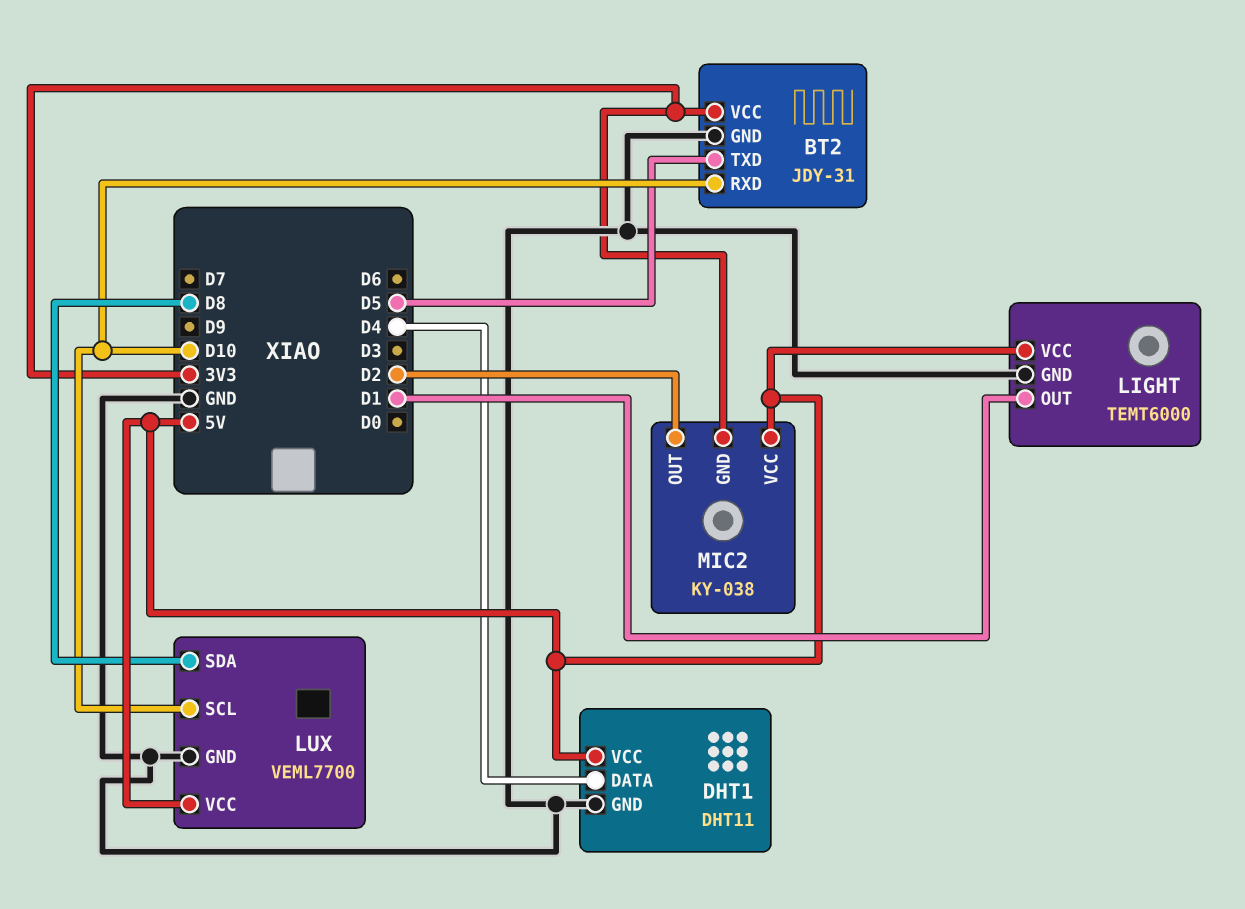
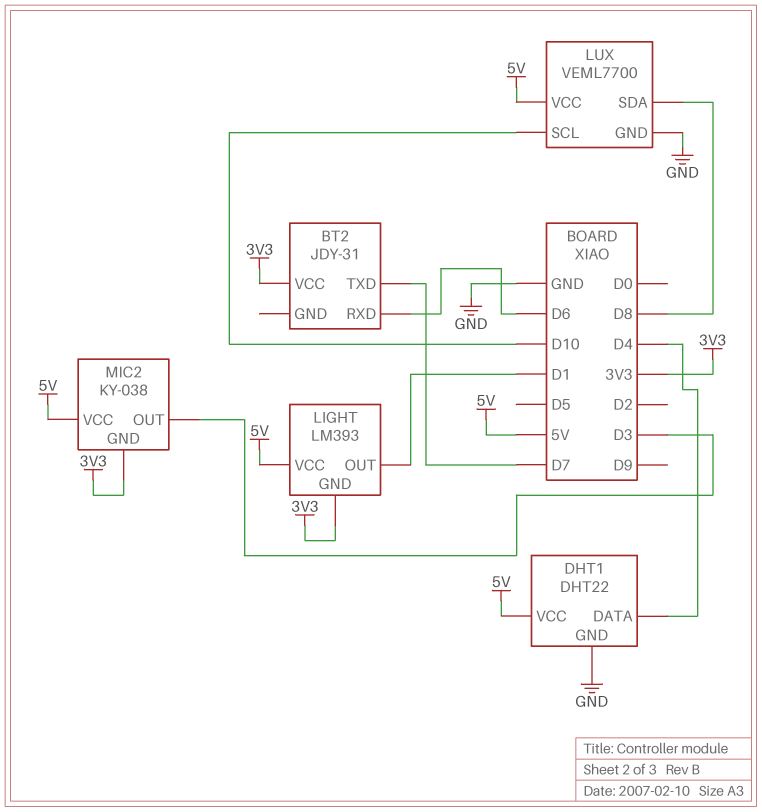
BT2 pin GND: GND -> none
BT2 pin RXD: D10 -> D6
BT2 pin TXD: D5 -> D7
DHT1: DHT11 -> DHT22
LIGHT: TEMT6000 -> LM393
LIGHT pin GND: GND -> 3V3
MIC2 pin OUT: D2 -> D3

